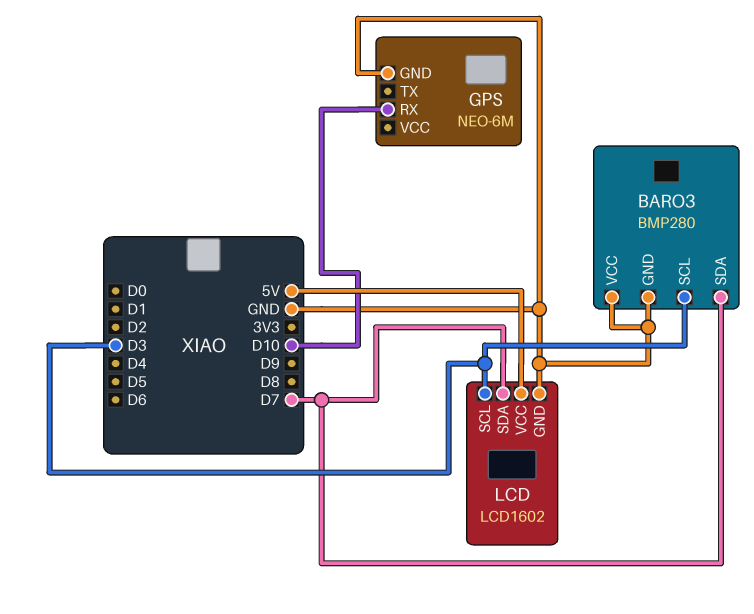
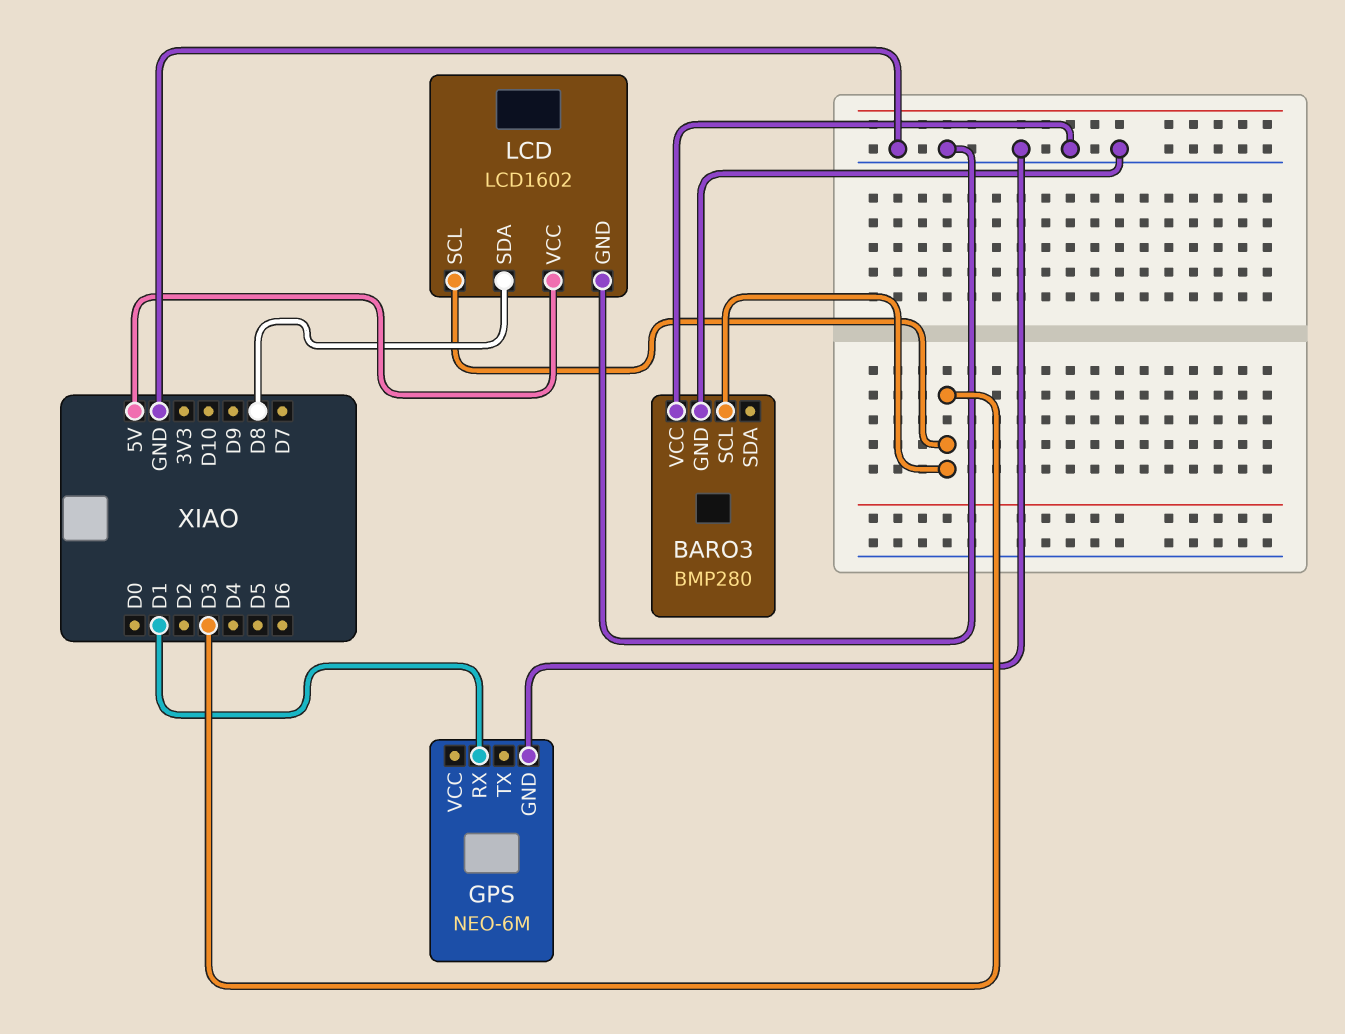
BARO3 pin SDA: D7 -> none
GPS pin RX: D10 -> D1
LCD pin SDA: D7 -> D8

